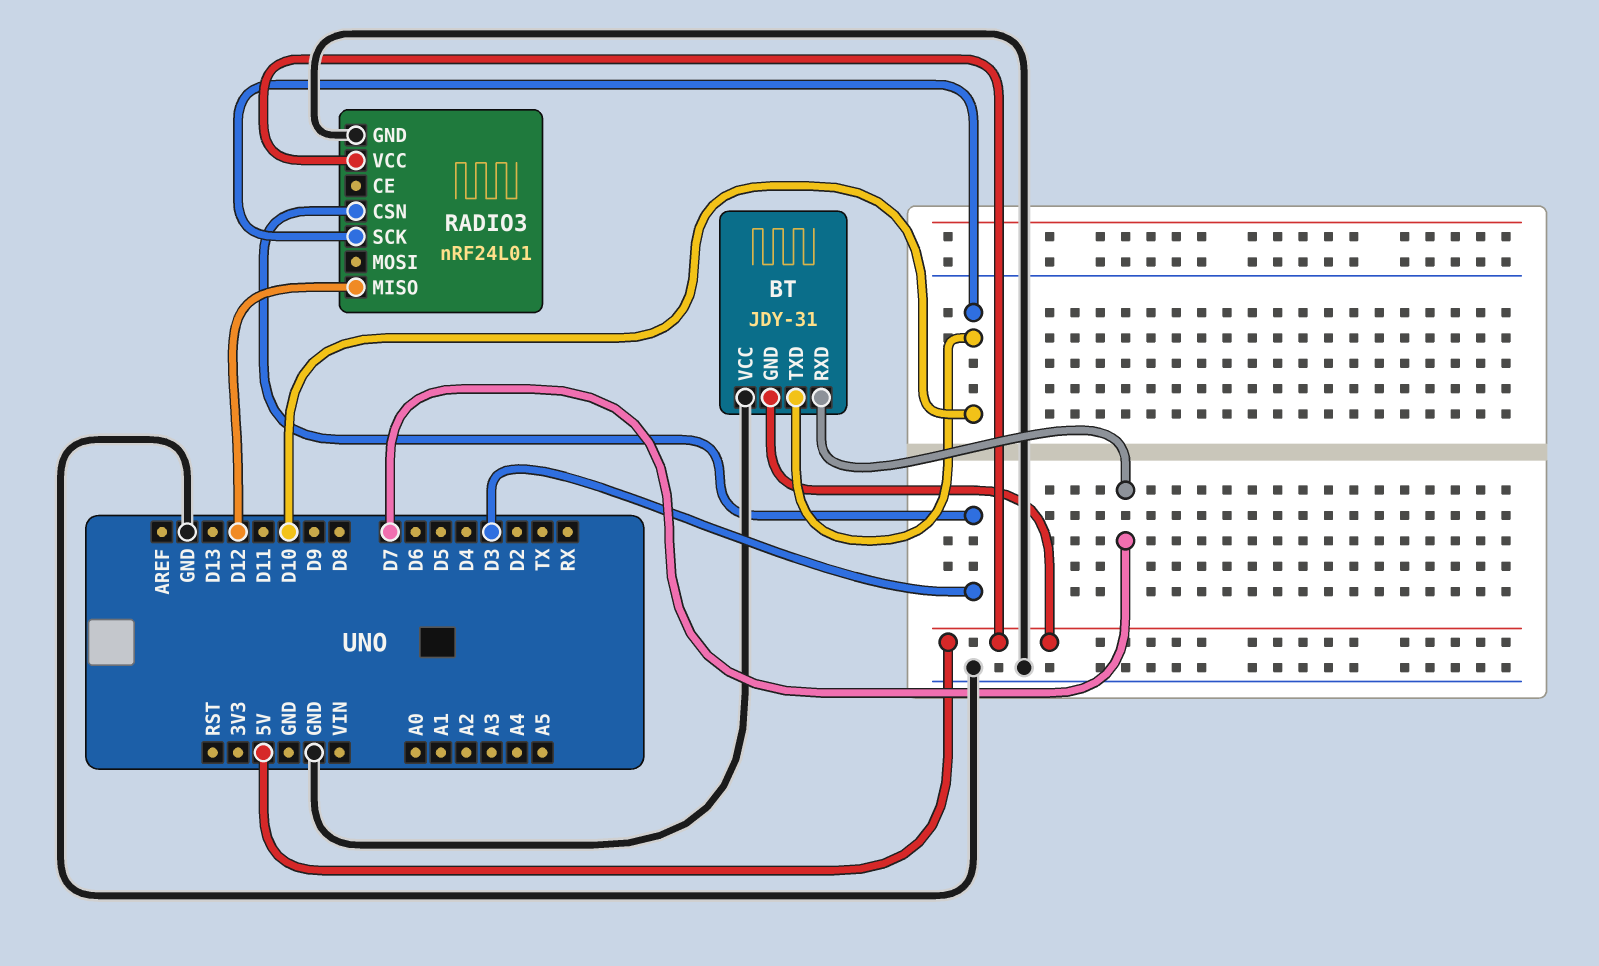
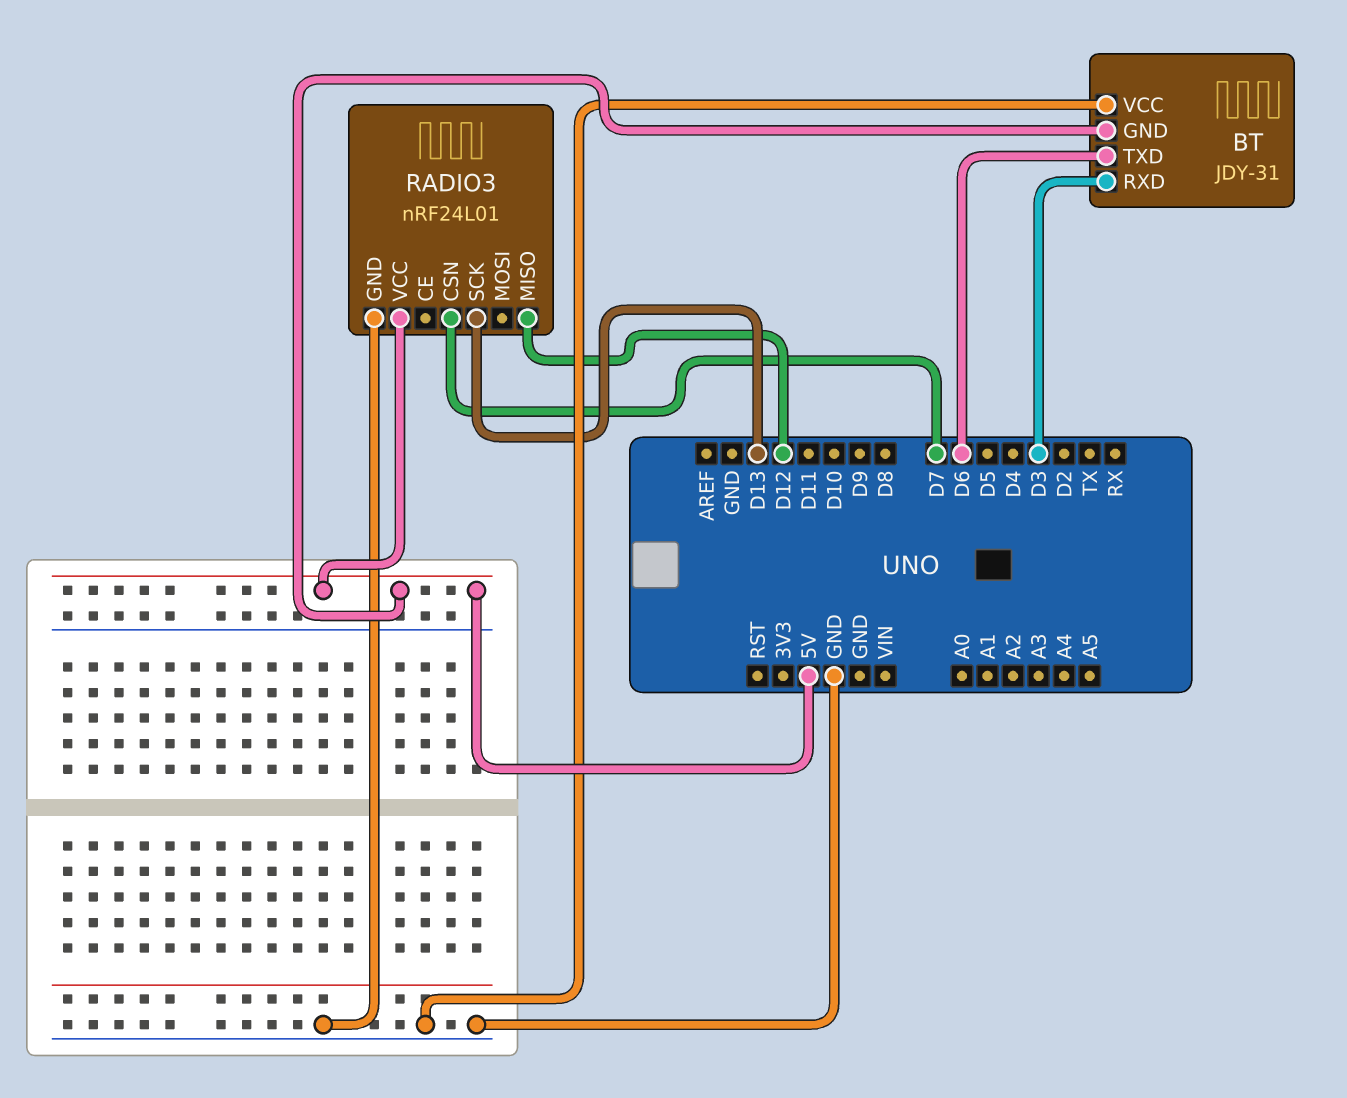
BT pin RXD: D7 -> D3
BT pin TXD: D10 -> D6
RADIO3 pin CSN: D3 -> D7
RADIO3 pin SCK: D10 -> D13

